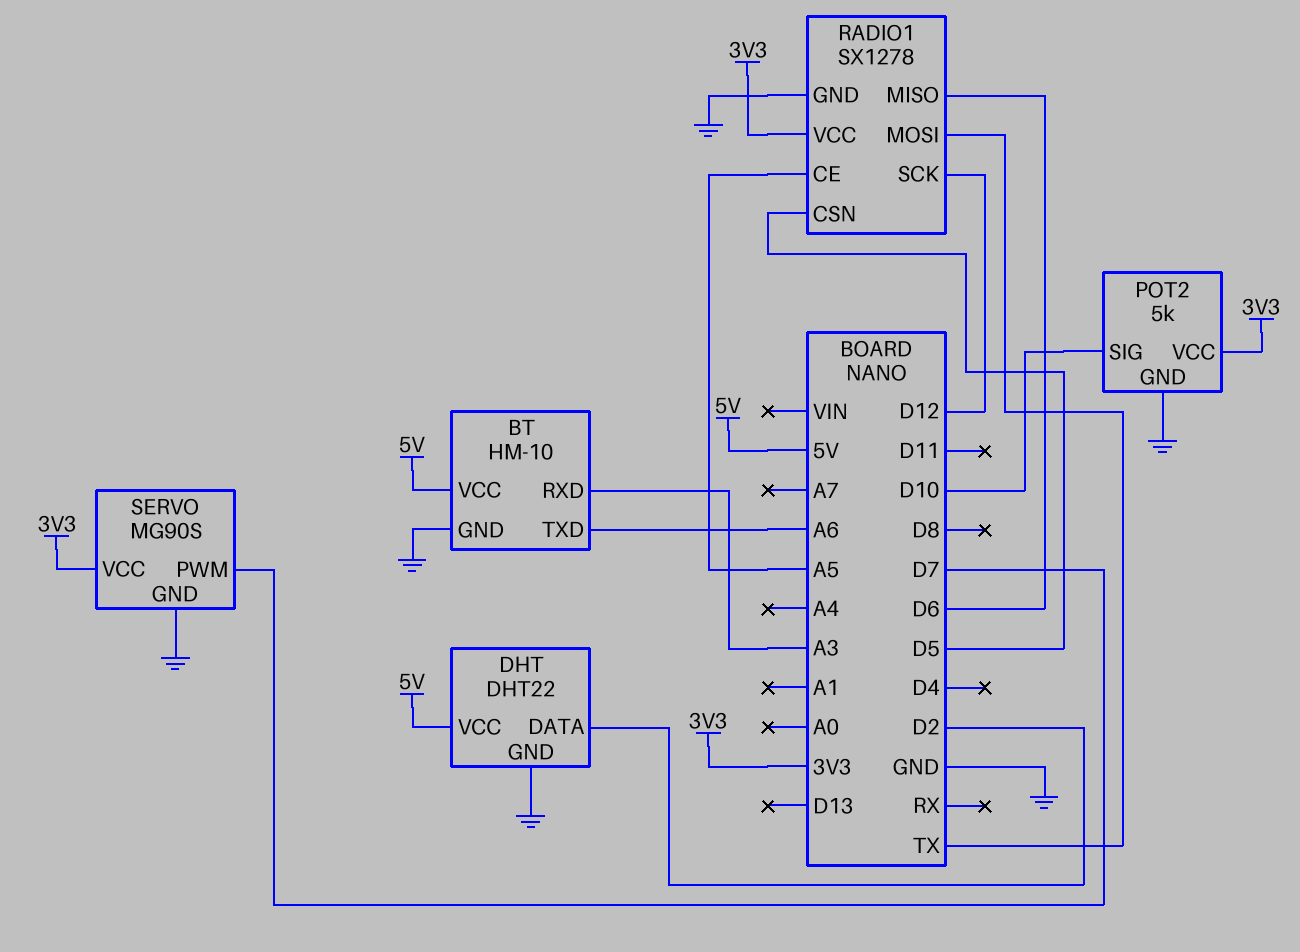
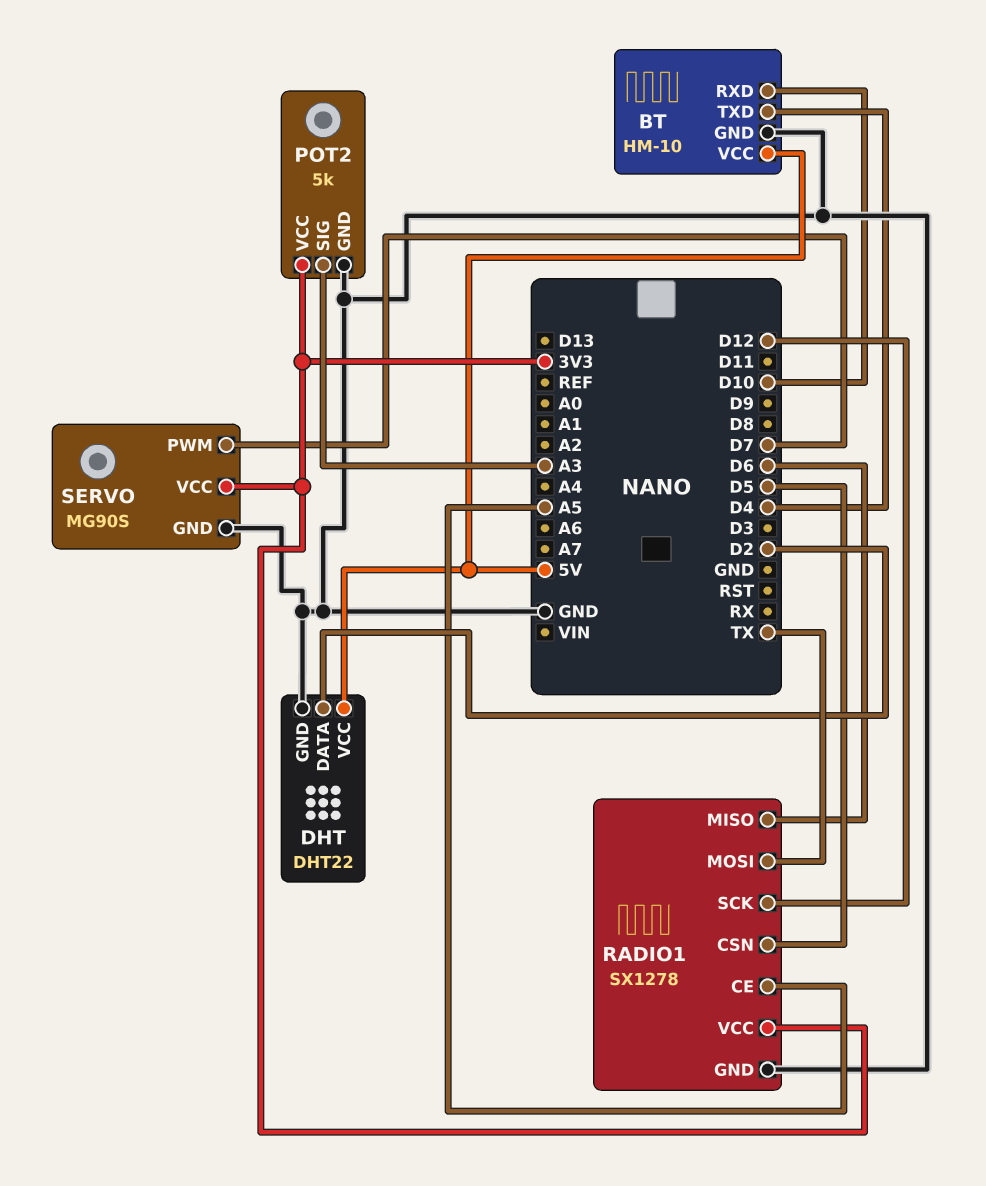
BT pin RXD: A3 -> D10
BT pin TXD: A6 -> D4
POT2 pin SIG: D10 -> A3

